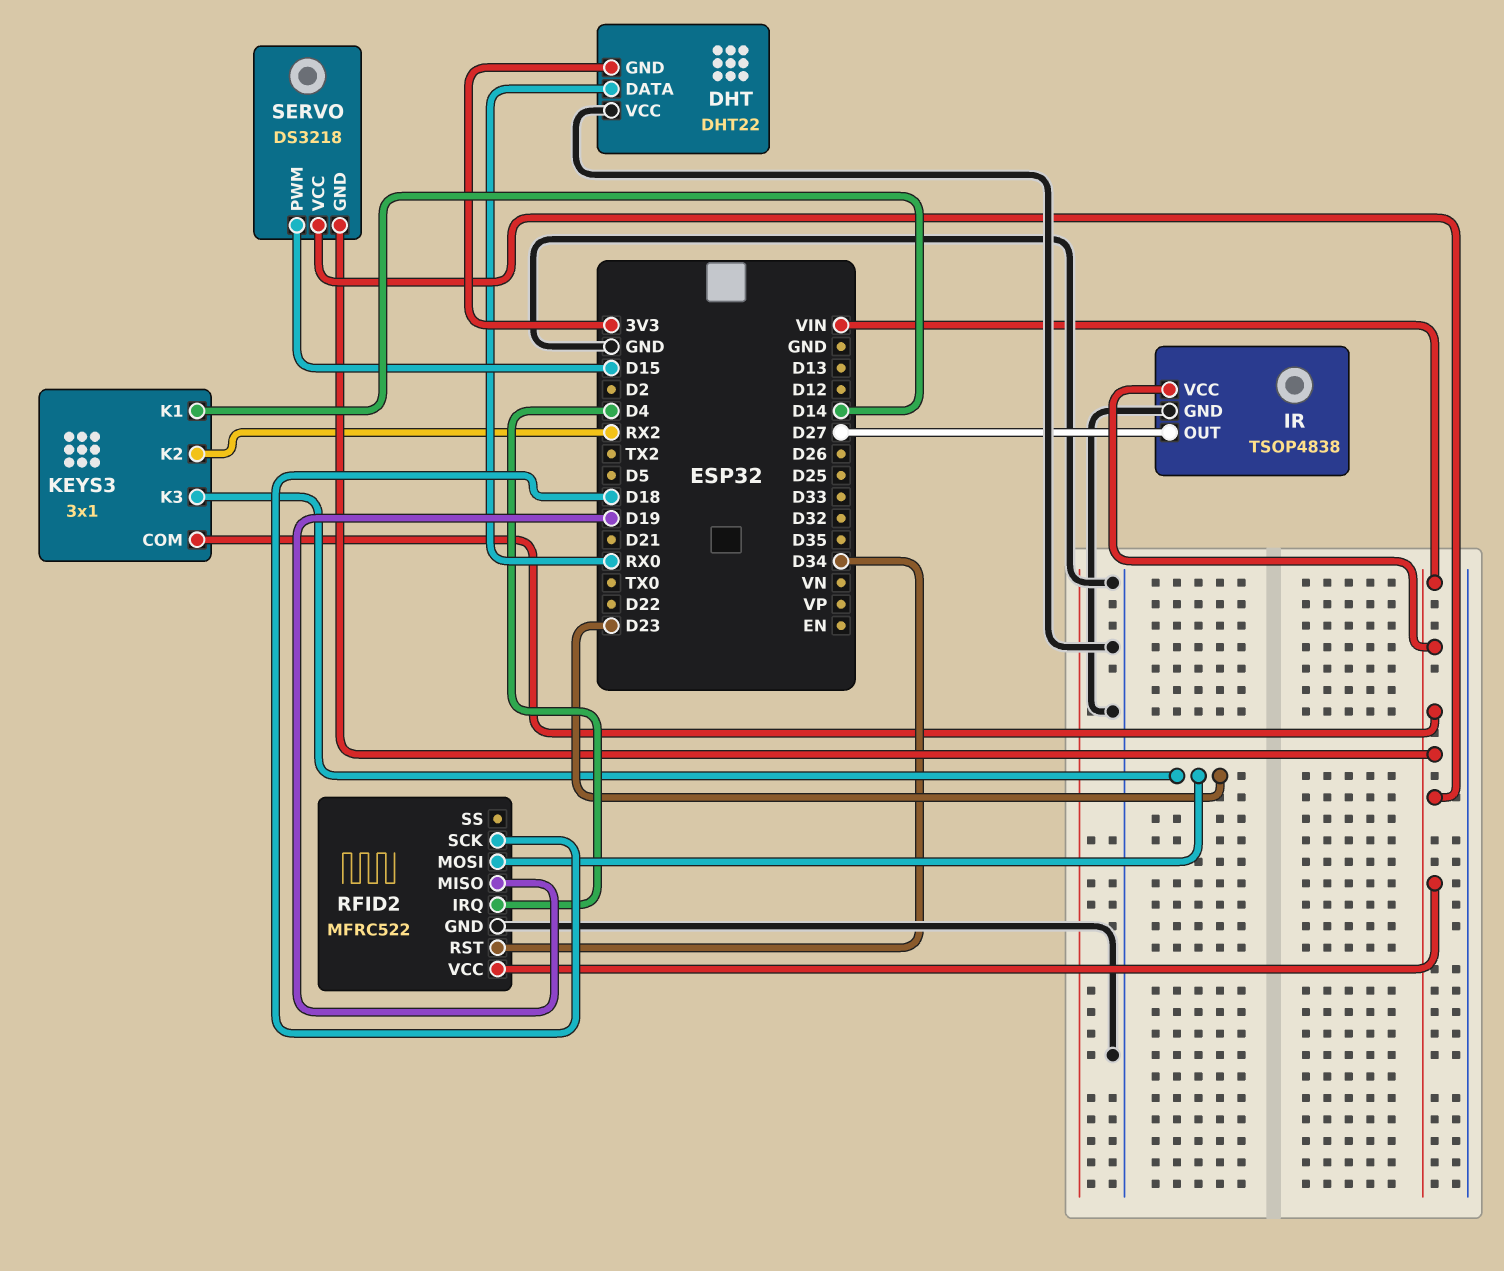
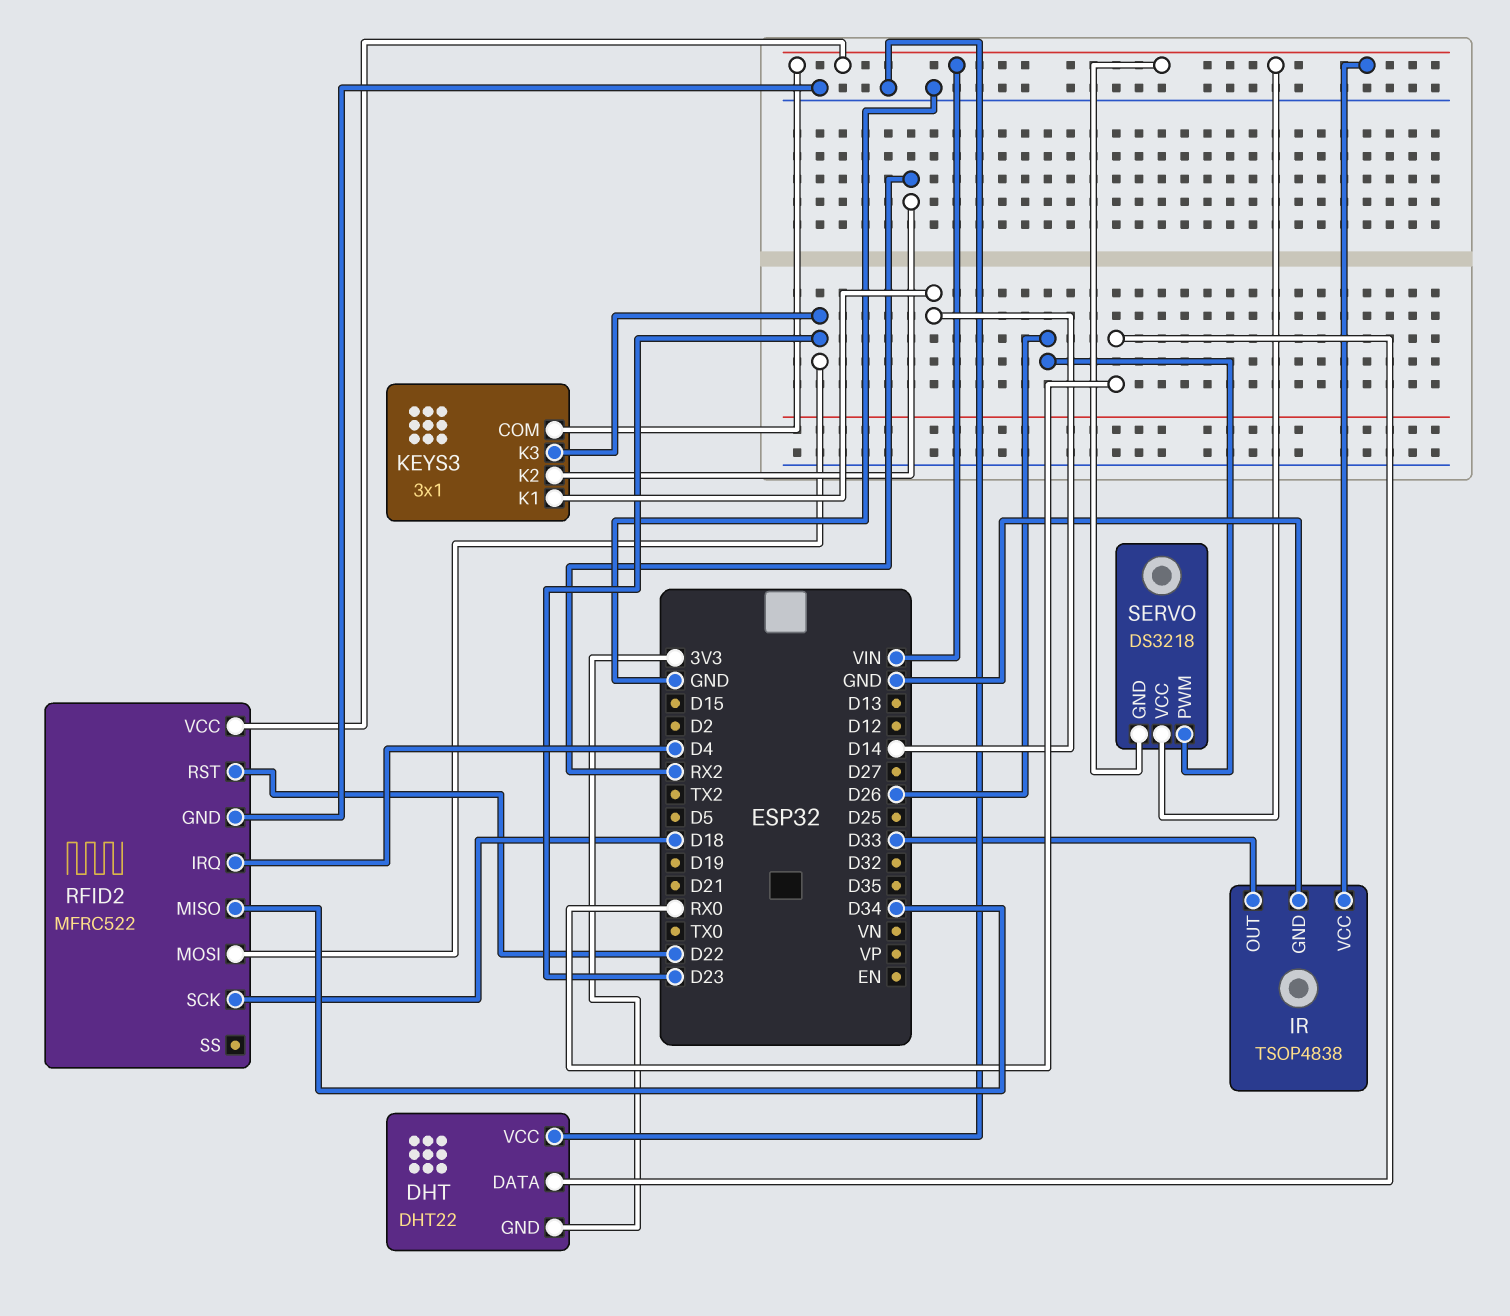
IR pin OUT: D27 -> D33
RFID2 pin MISO: D19 -> D34
RFID2 pin RST: D34 -> D22
SERVO pin PWM: D15 -> D26

